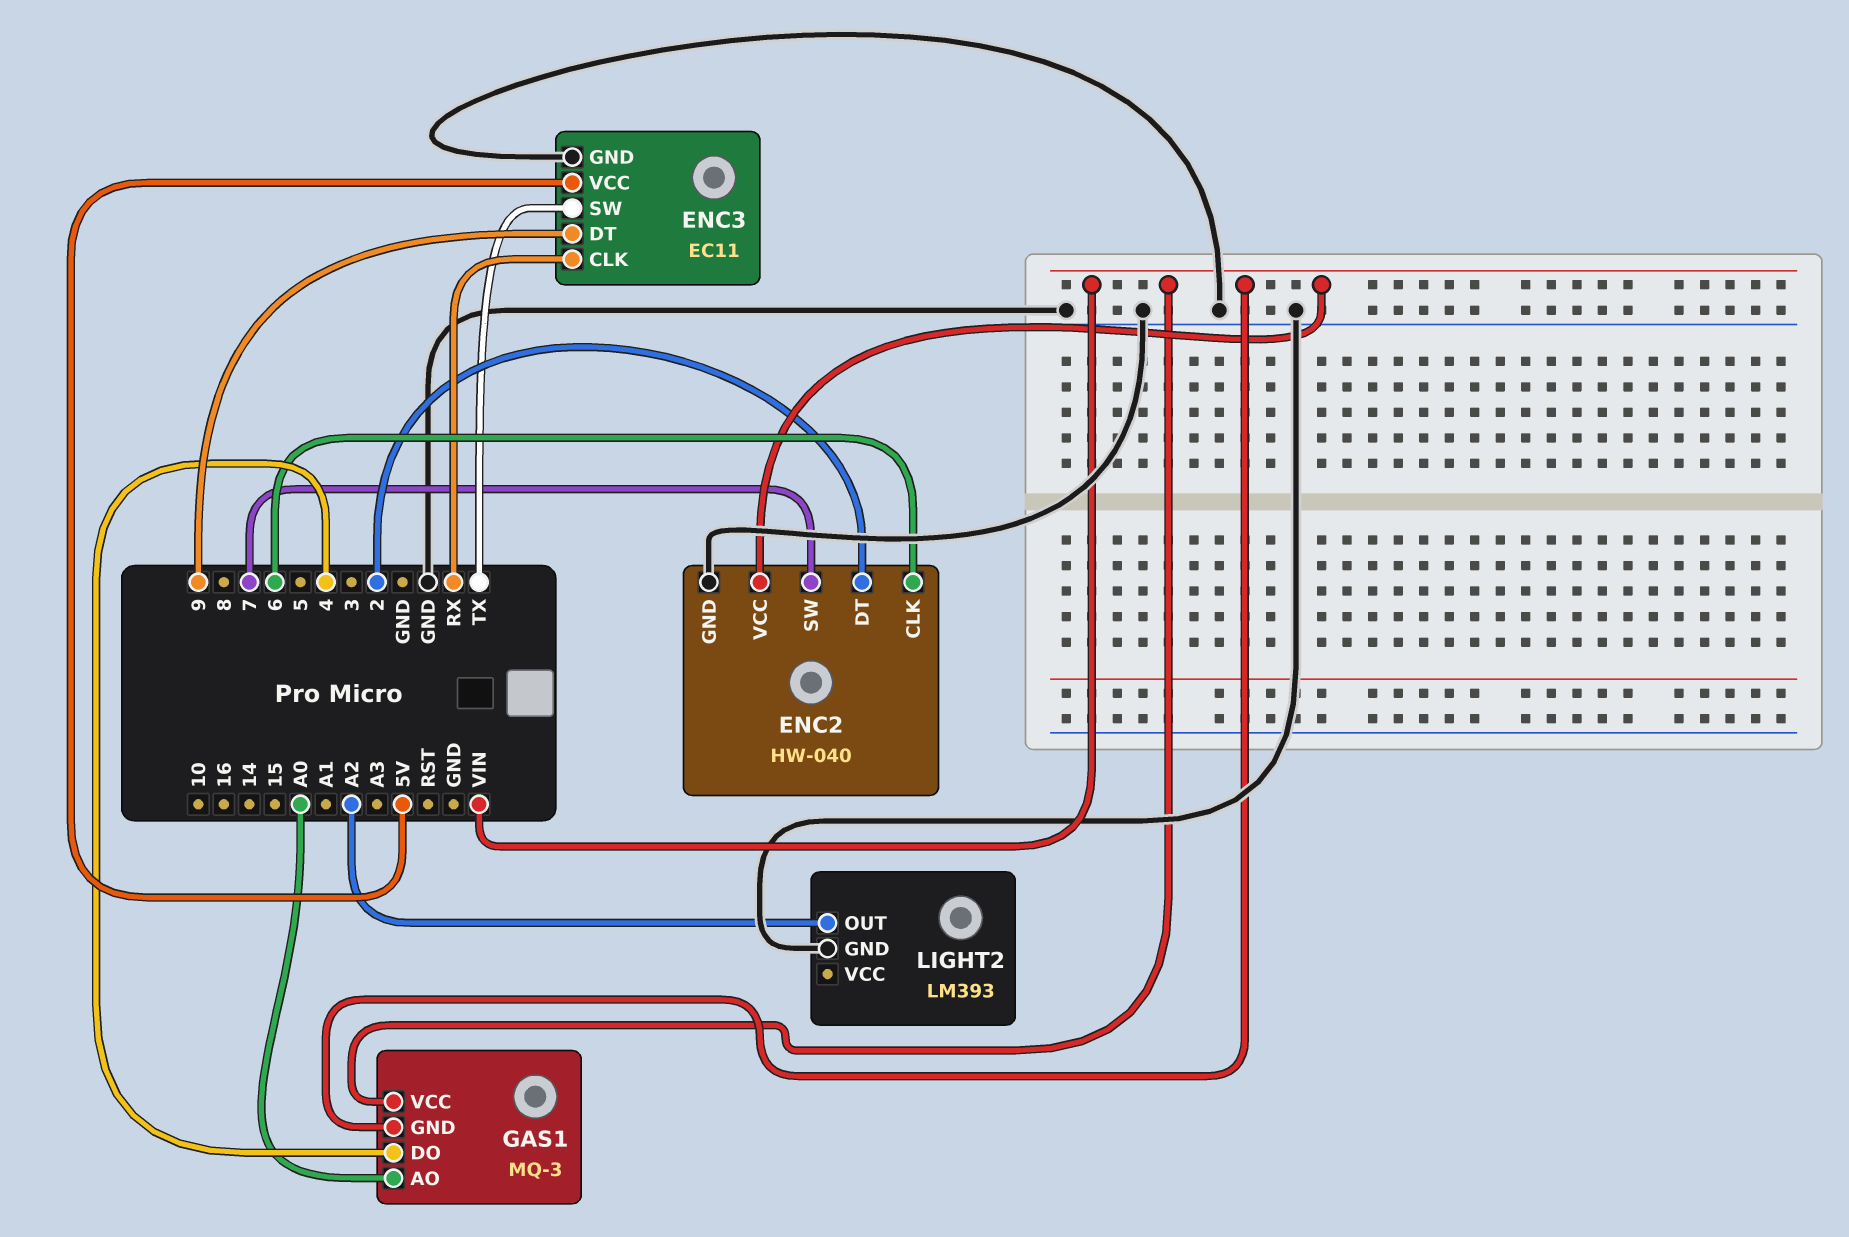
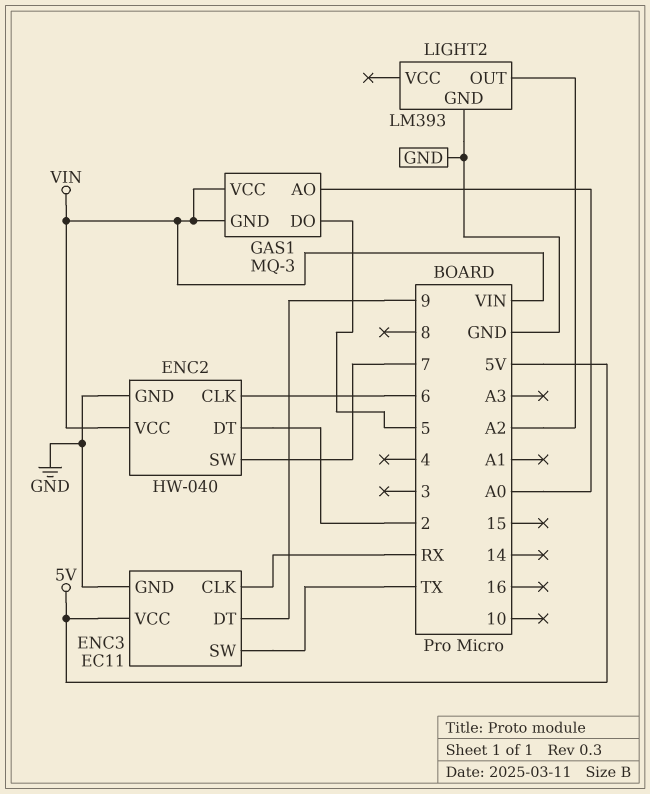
GAS1 pin DO: 4 -> 5

